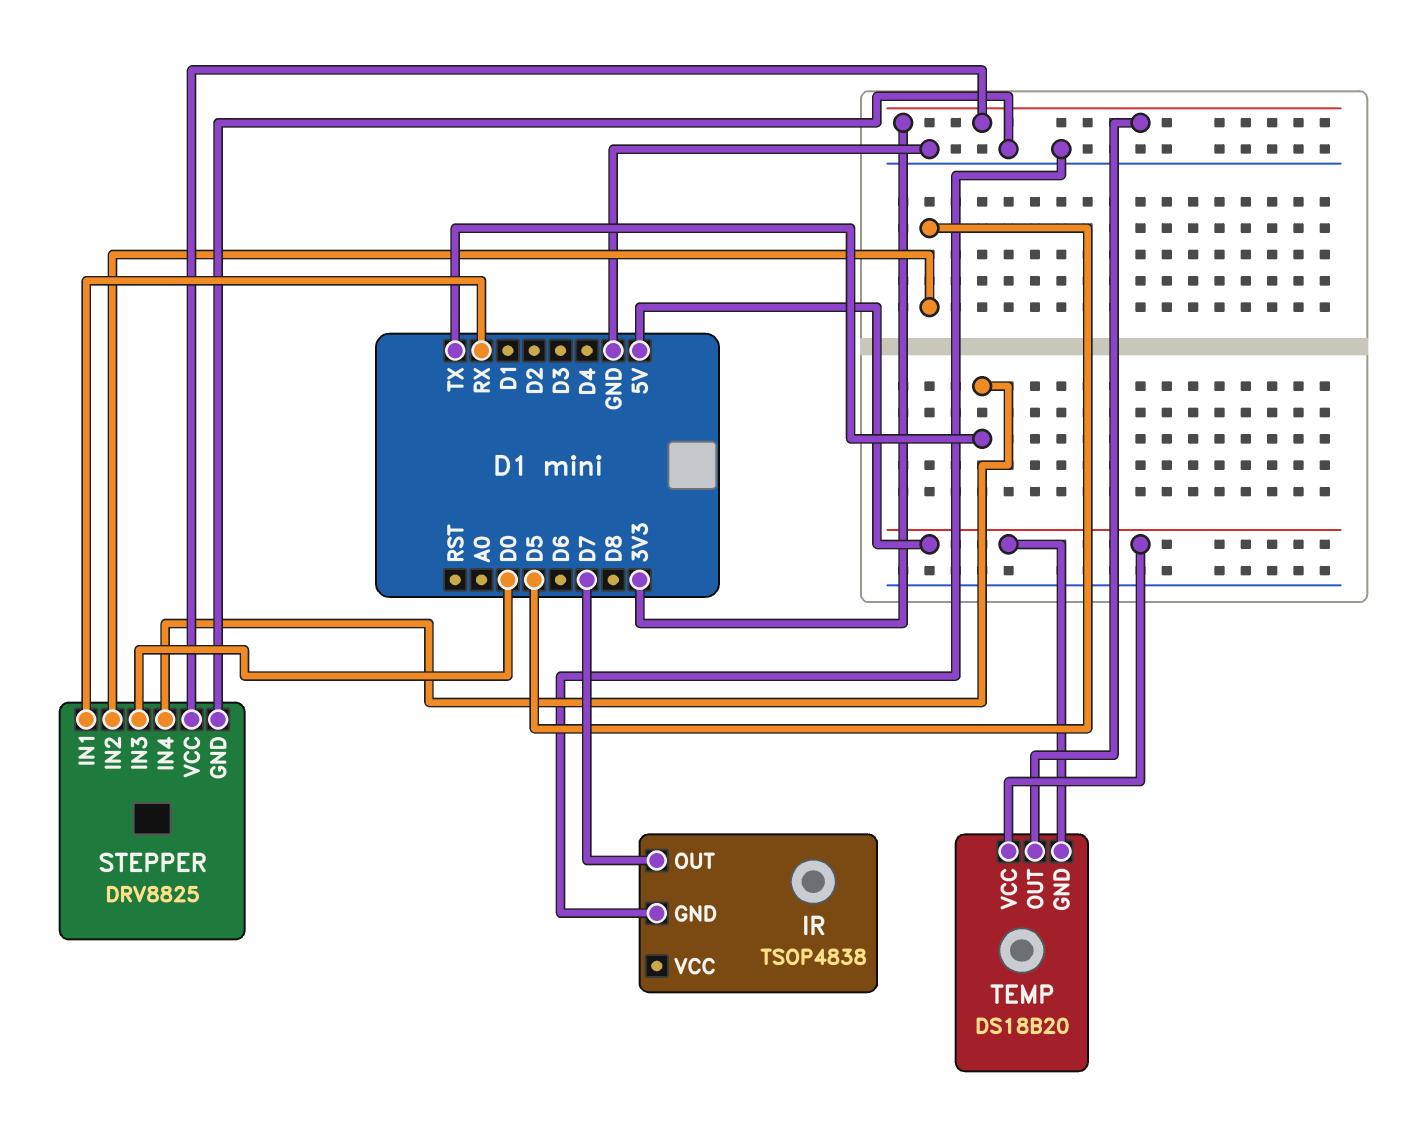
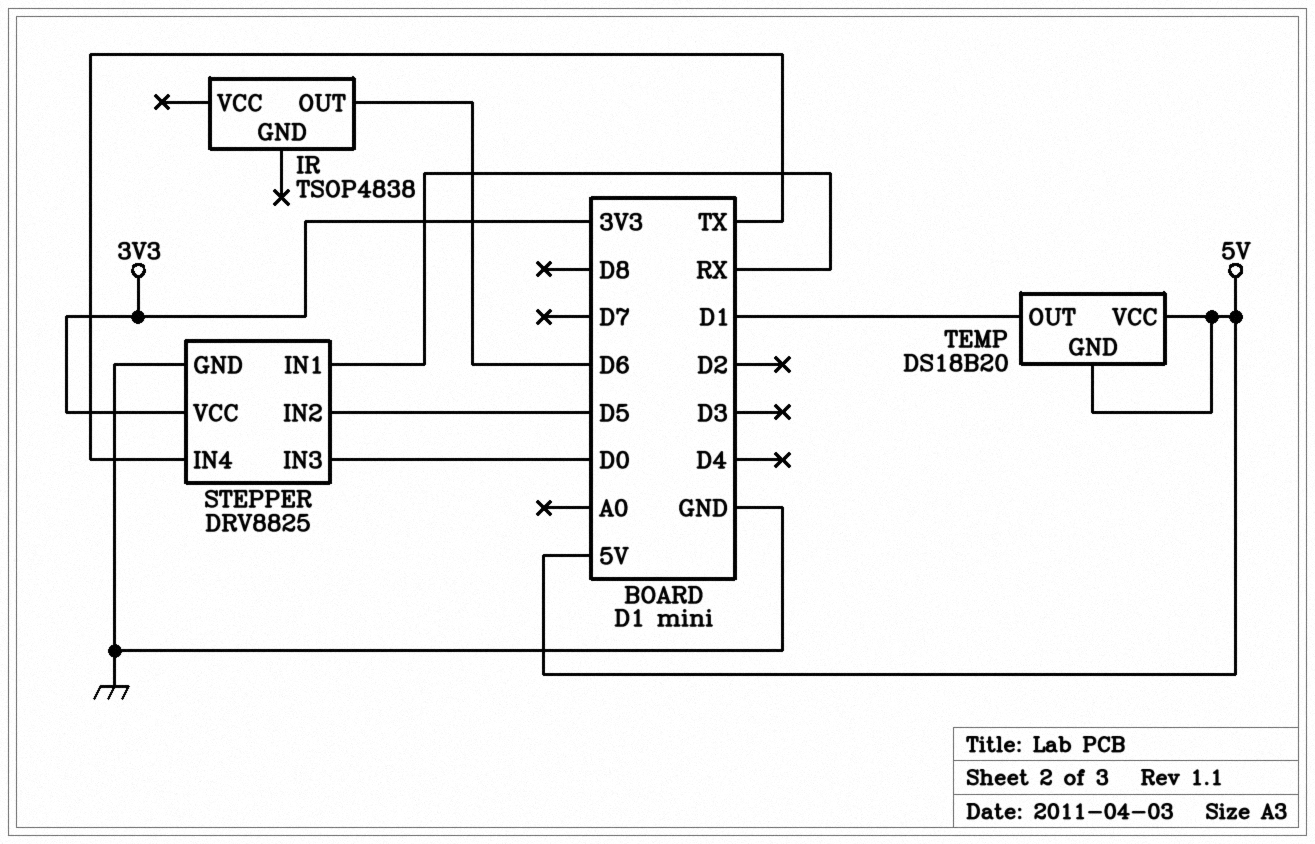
IR pin GND: GND -> none
IR pin OUT: D7 -> D6
TEMP pin OUT: 3V3 -> D1

